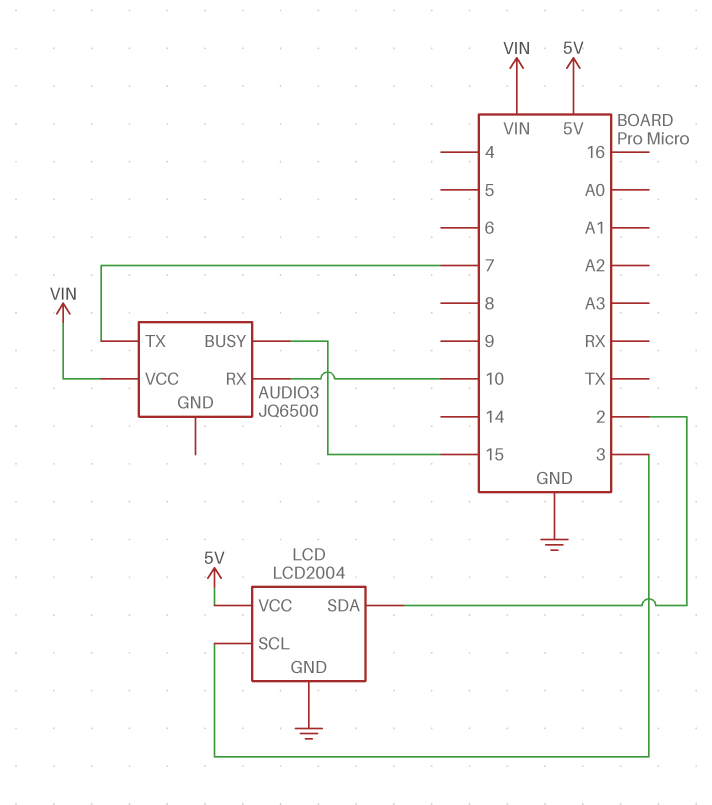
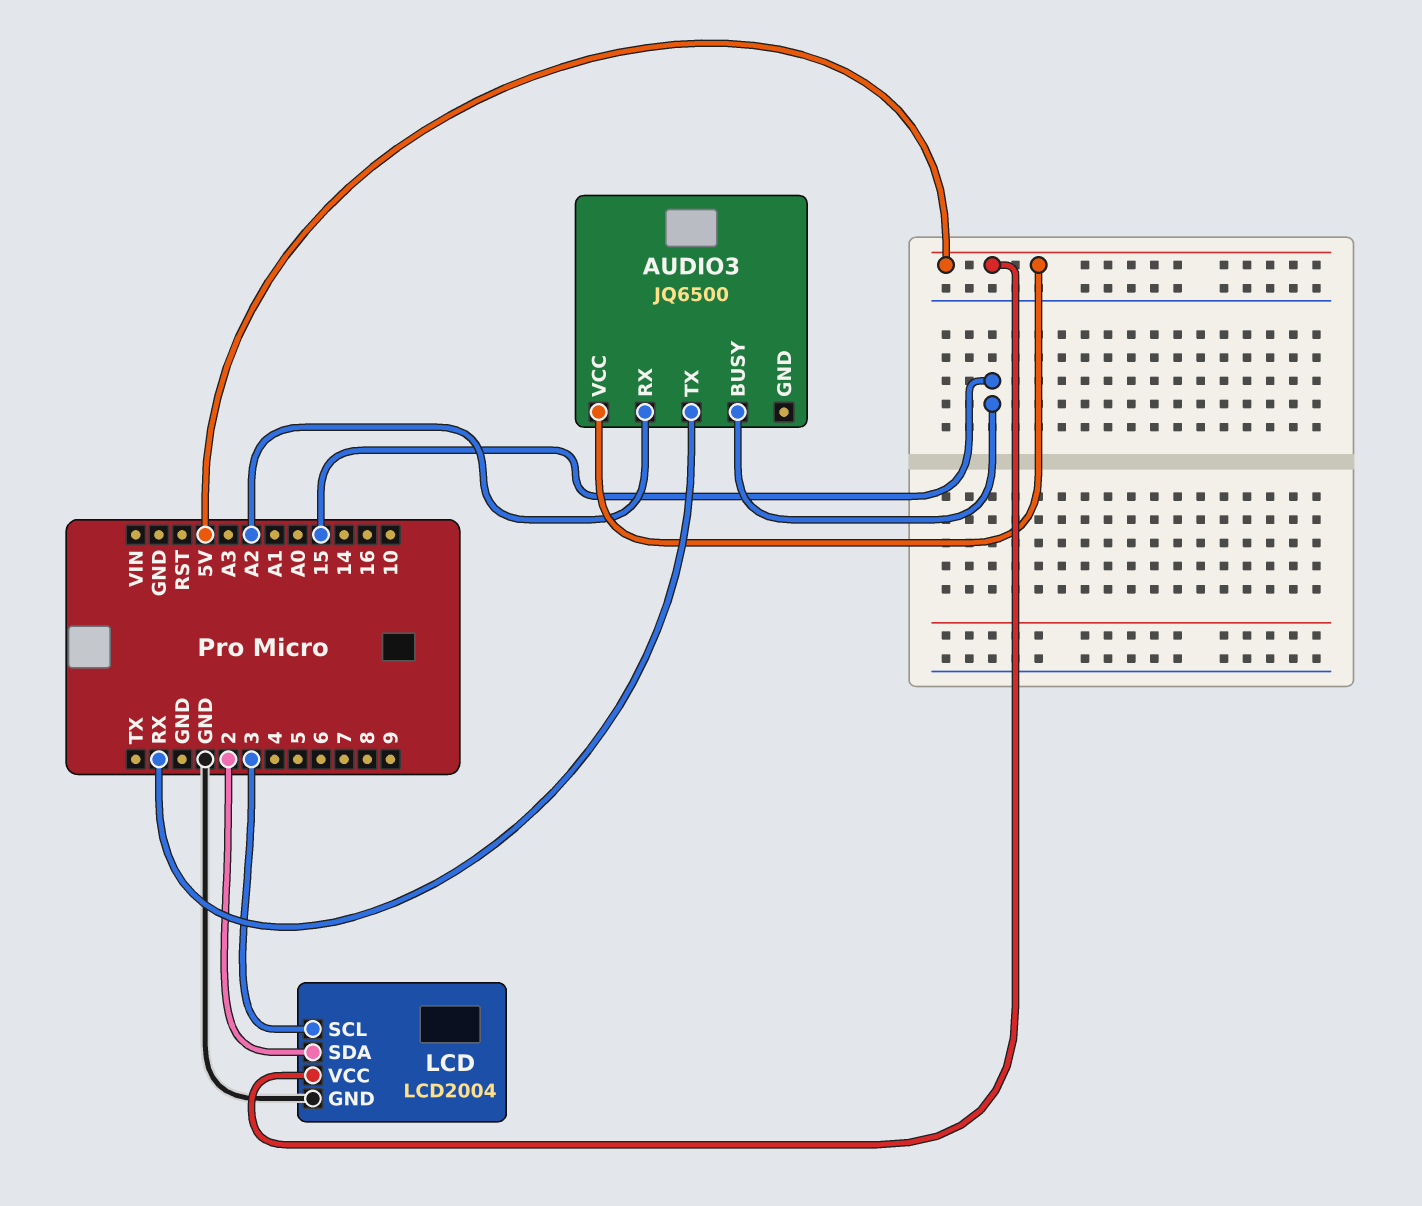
AUDIO3 pin RX: 10 -> A2
AUDIO3 pin TX: 7 -> RX
AUDIO3 pin VCC: VIN -> 5V

